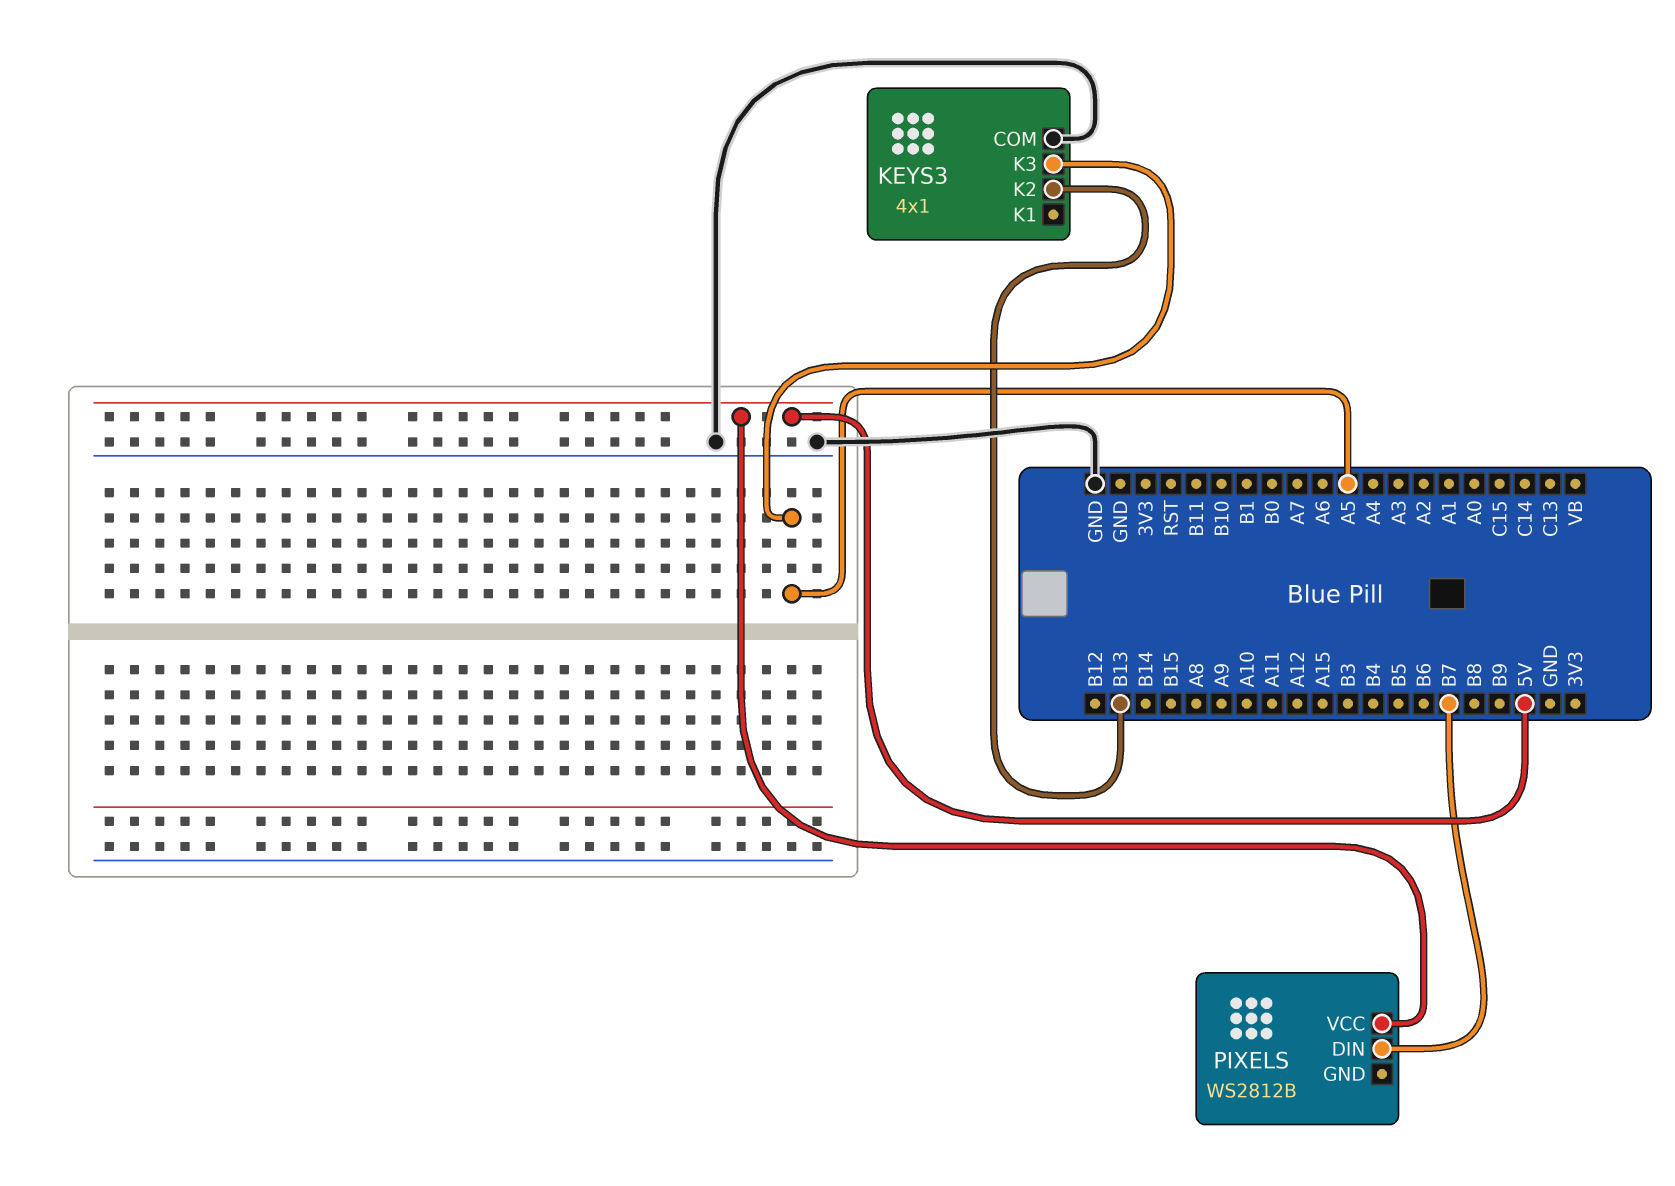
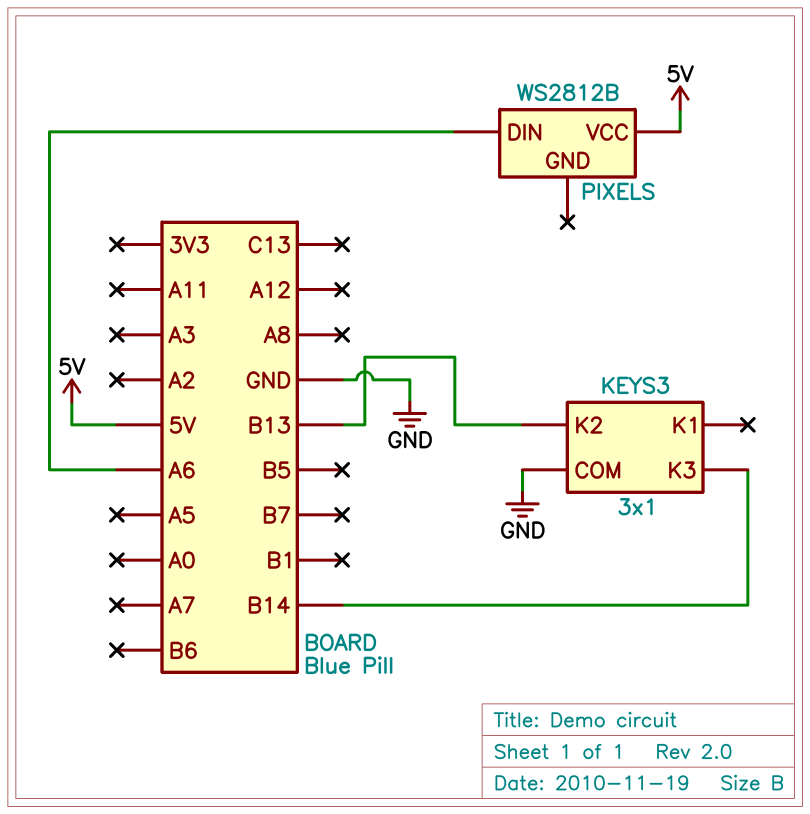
KEYS3: 4x1 -> 3x1
KEYS3 pin K3: A5 -> B14
PIXELS pin DIN: B7 -> A6

